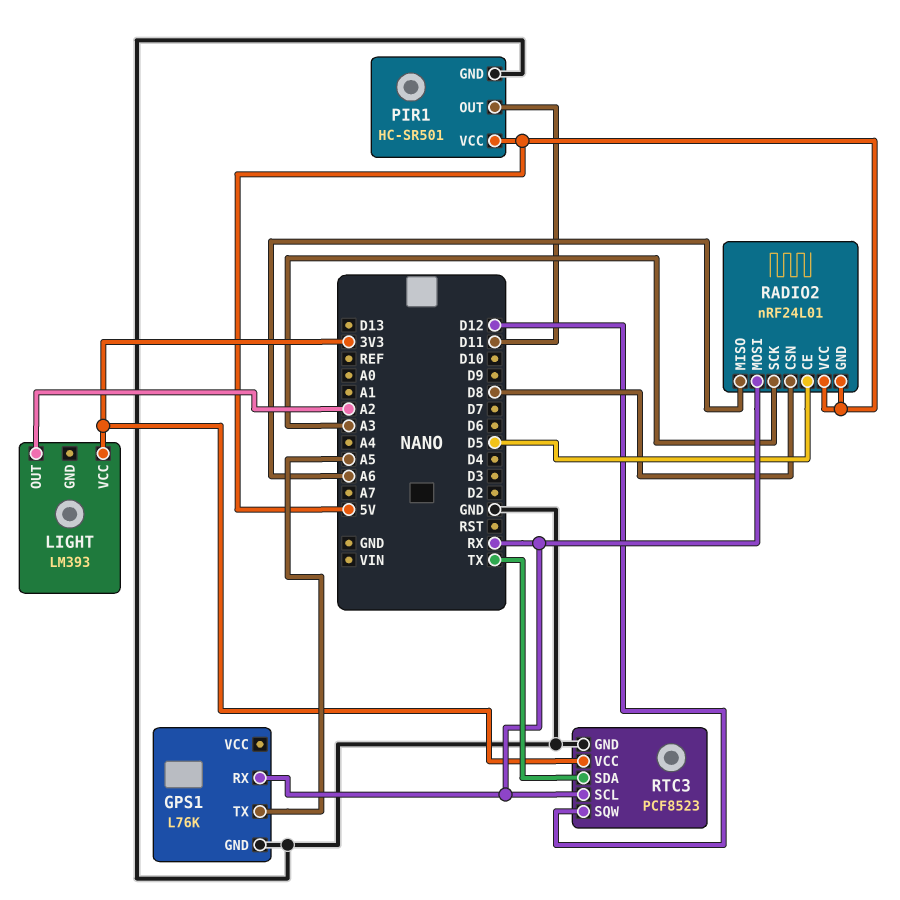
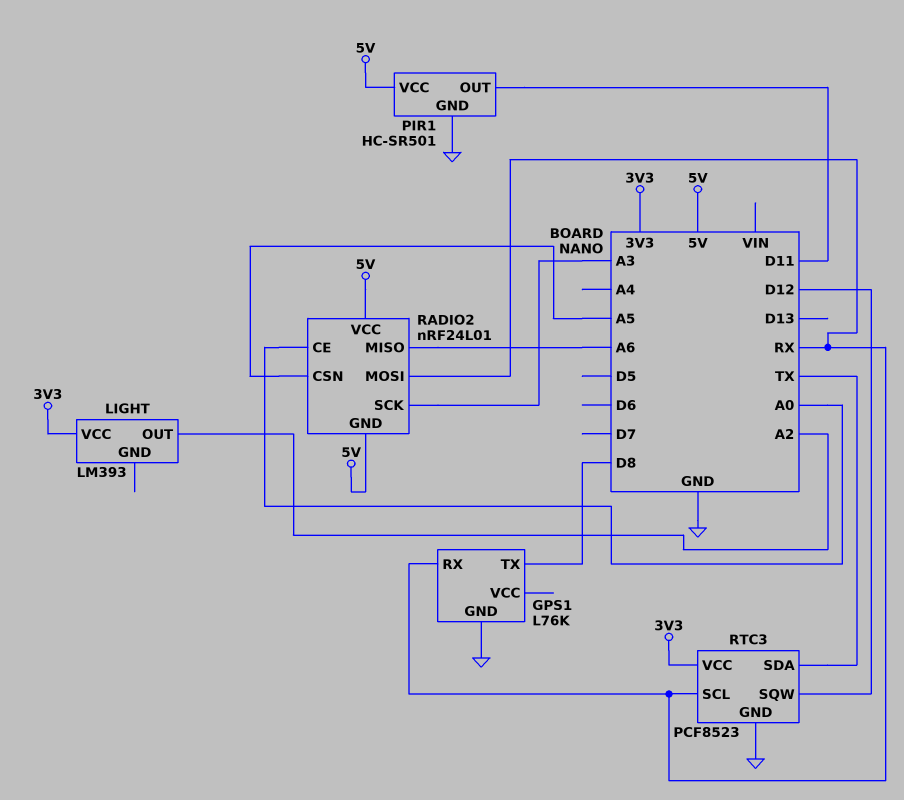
GPS1 pin TX: A5 -> D8
RADIO2 pin CE: D5 -> A0
RADIO2 pin CSN: D8 -> A5

